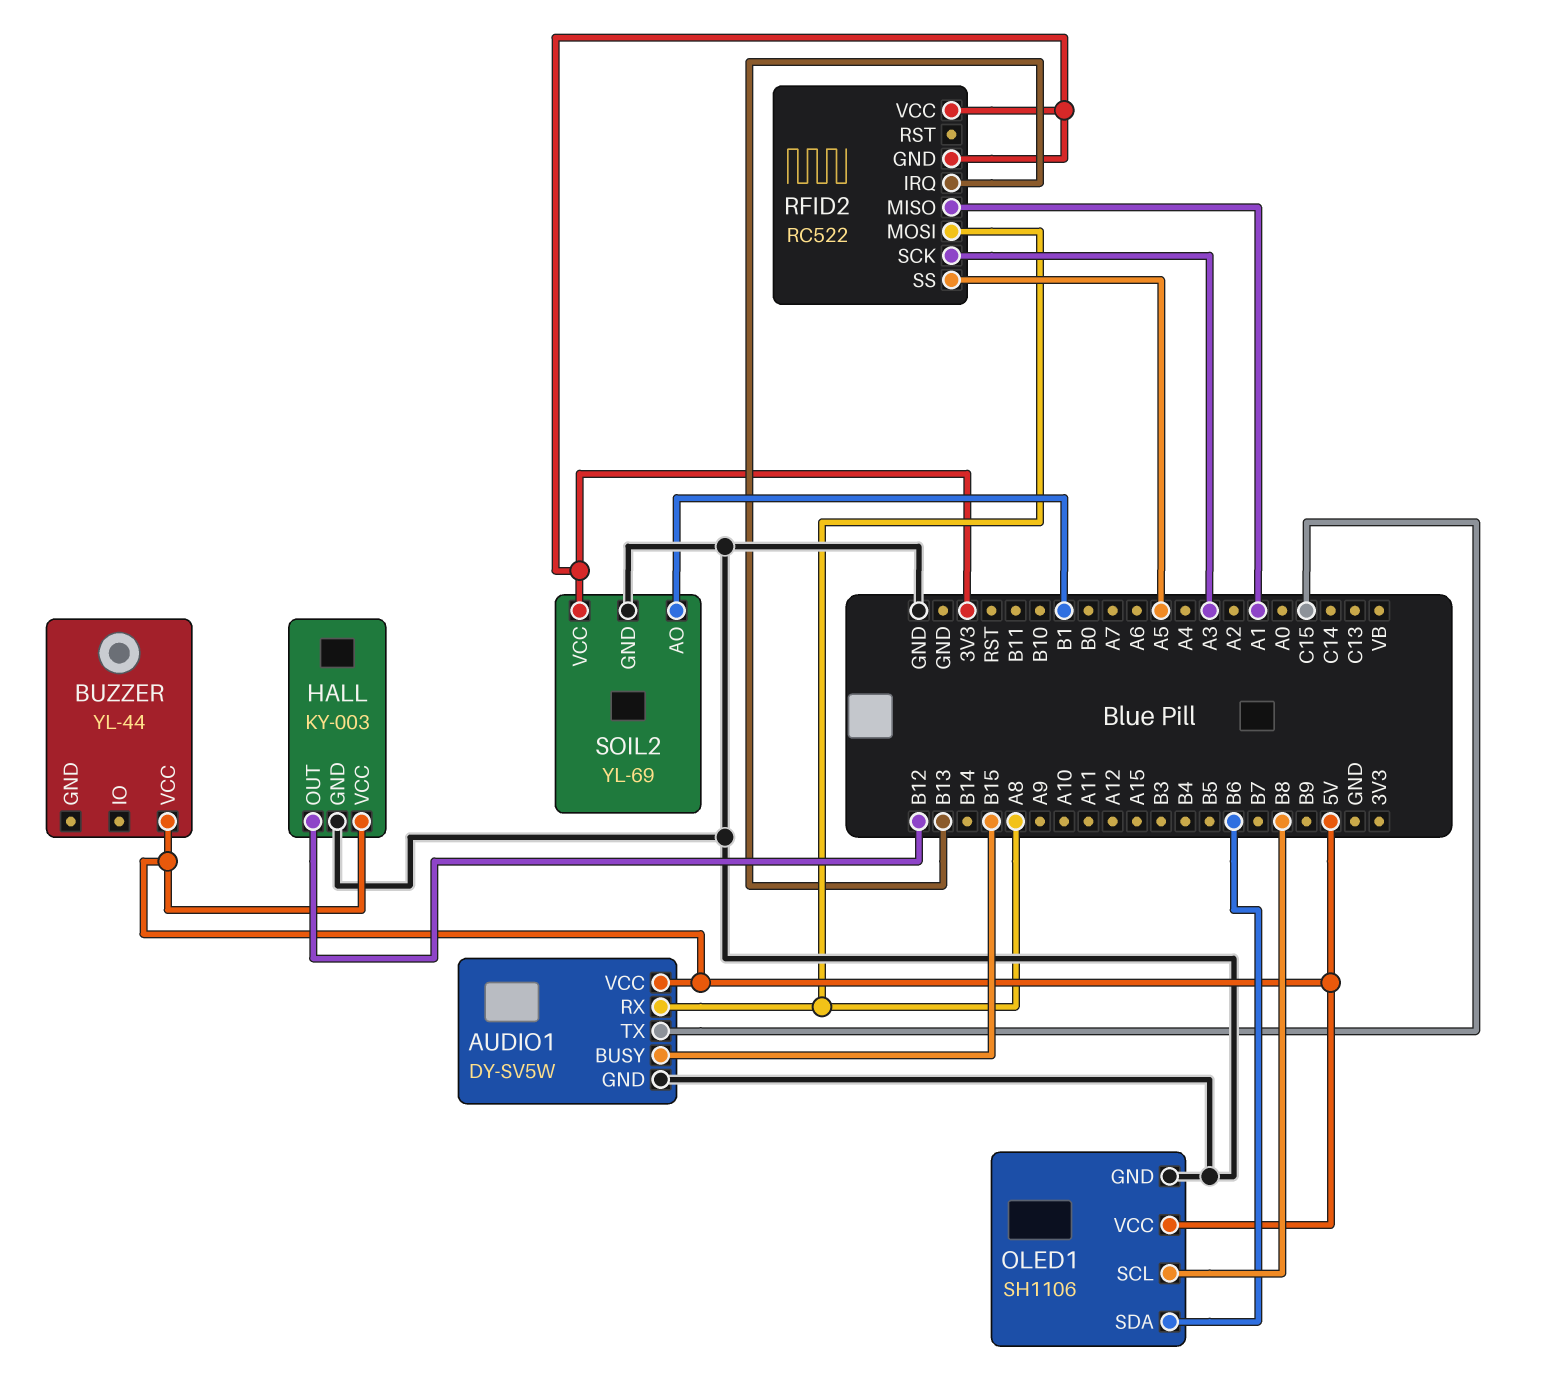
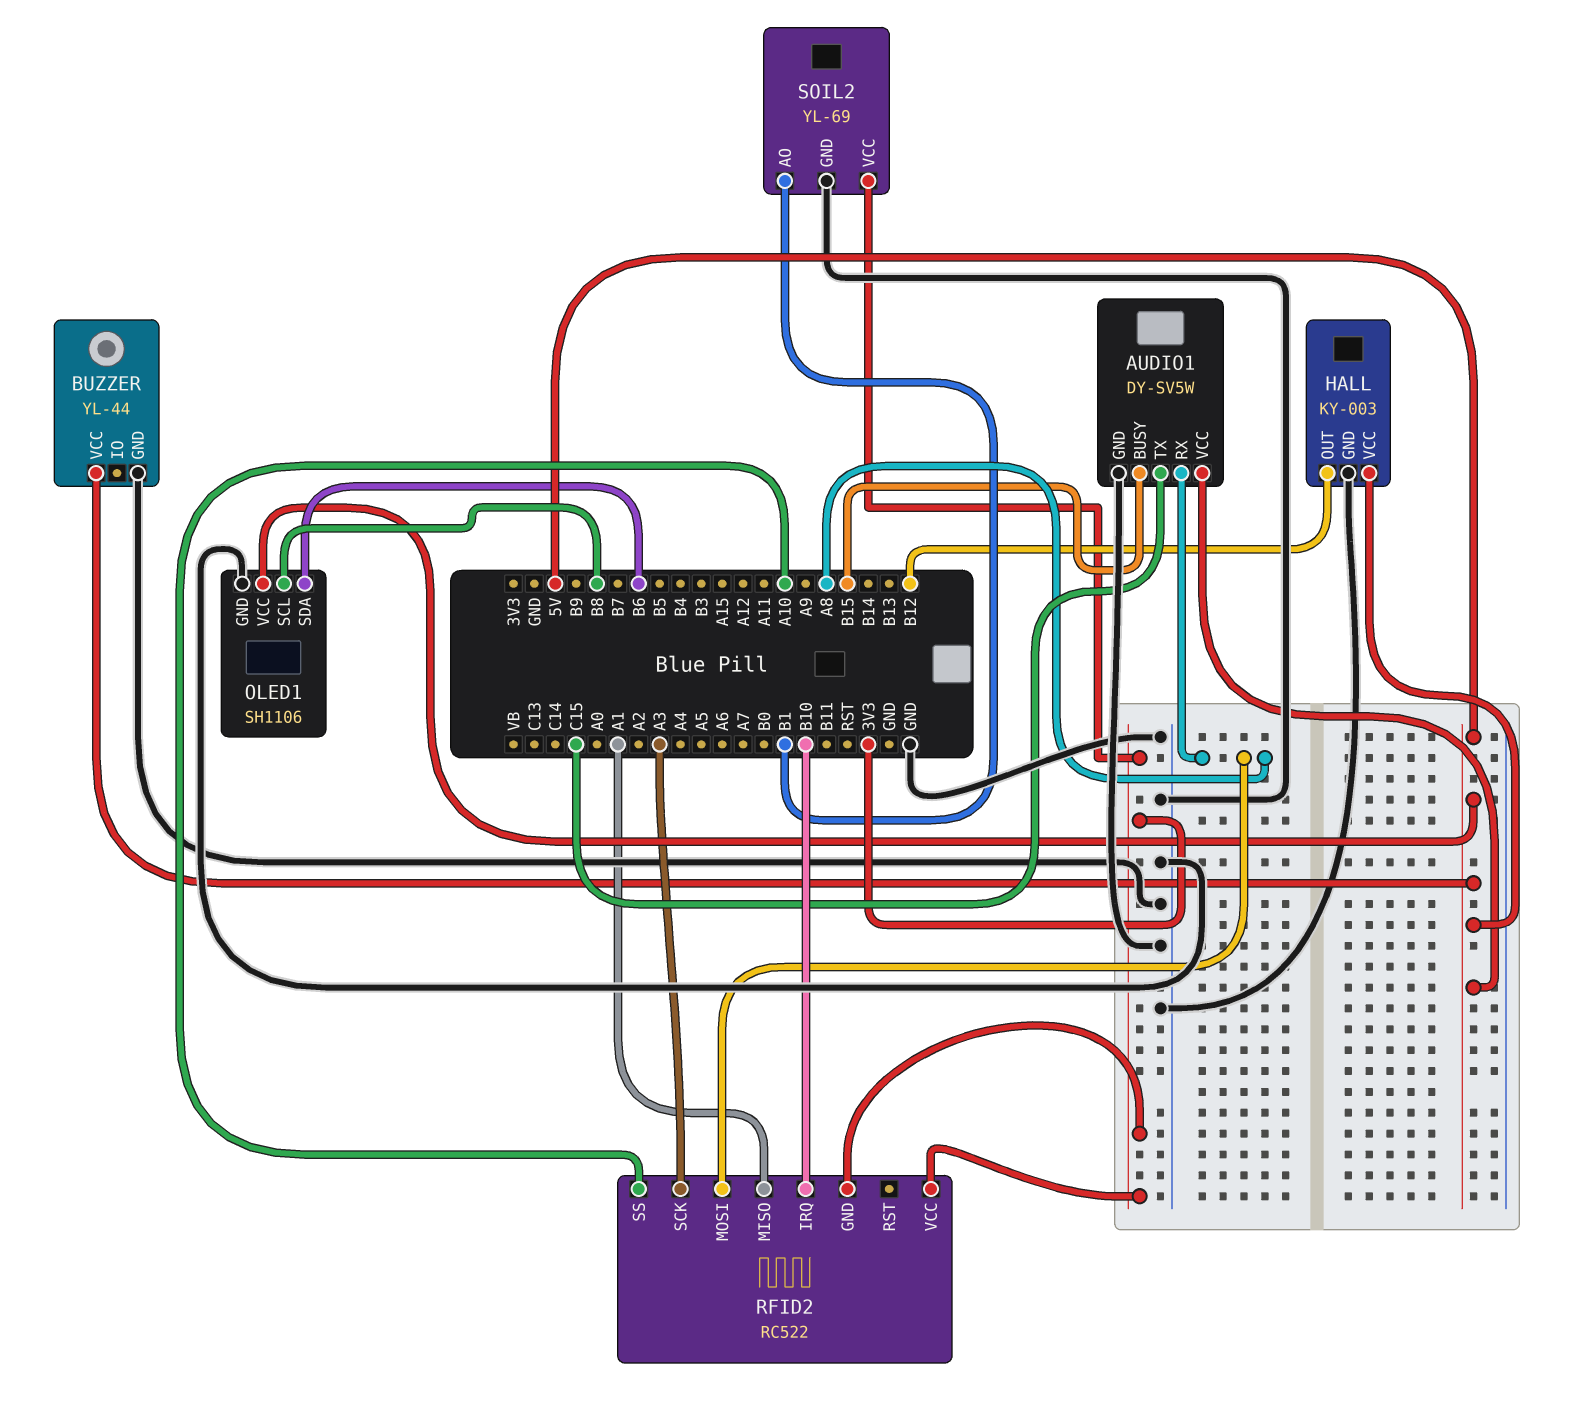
BUZZER pin GND: none -> GND
RFID2 pin IRQ: B13 -> B10
RFID2 pin SS: A5 -> A10

